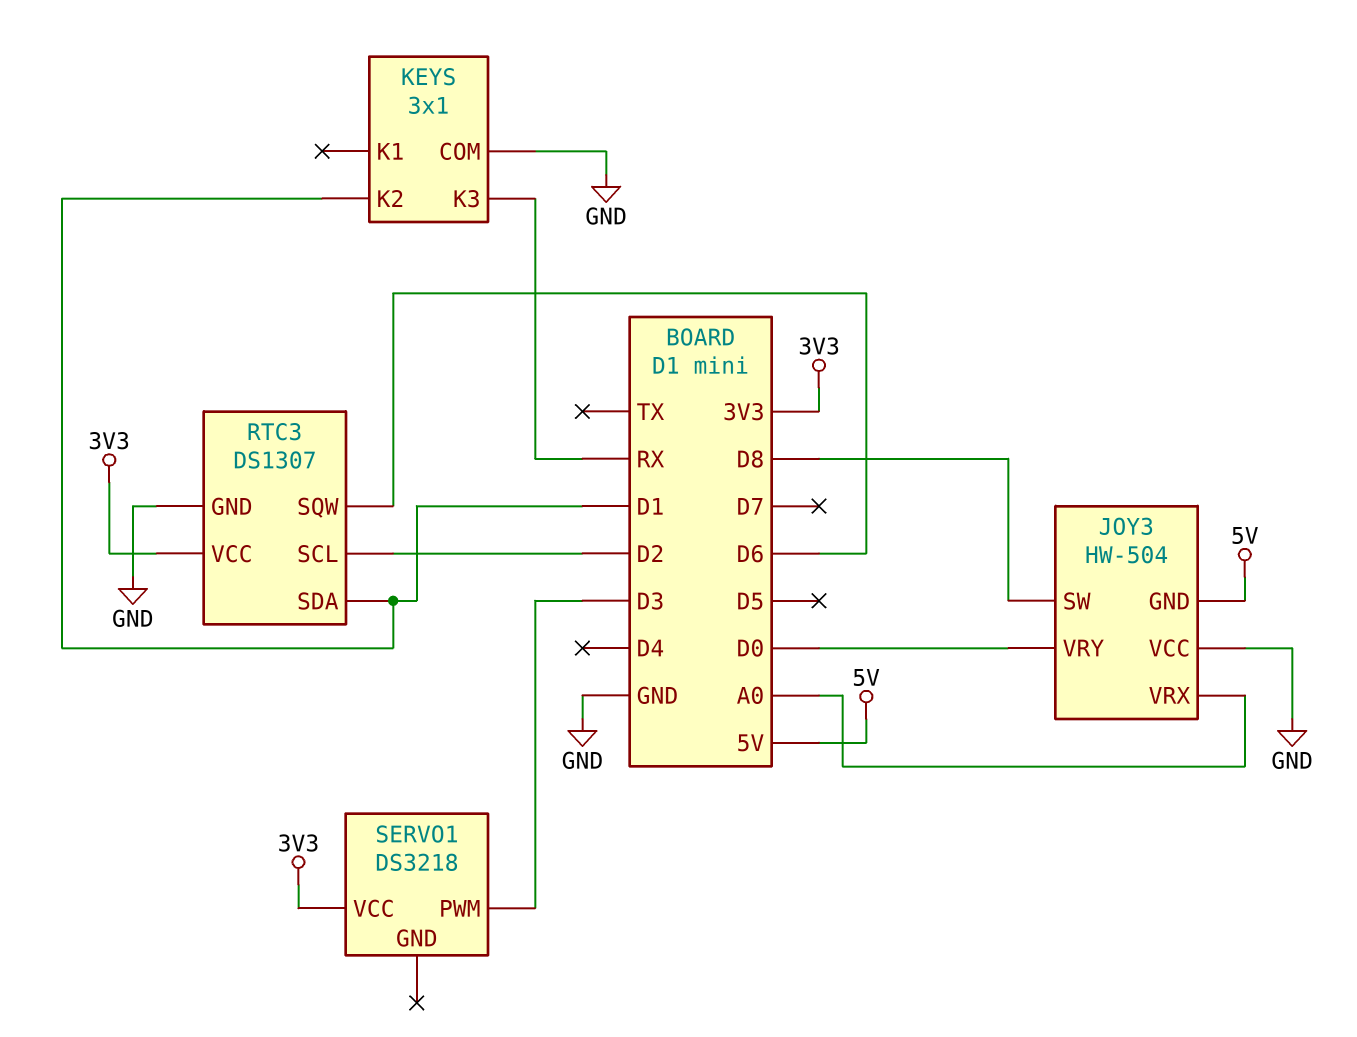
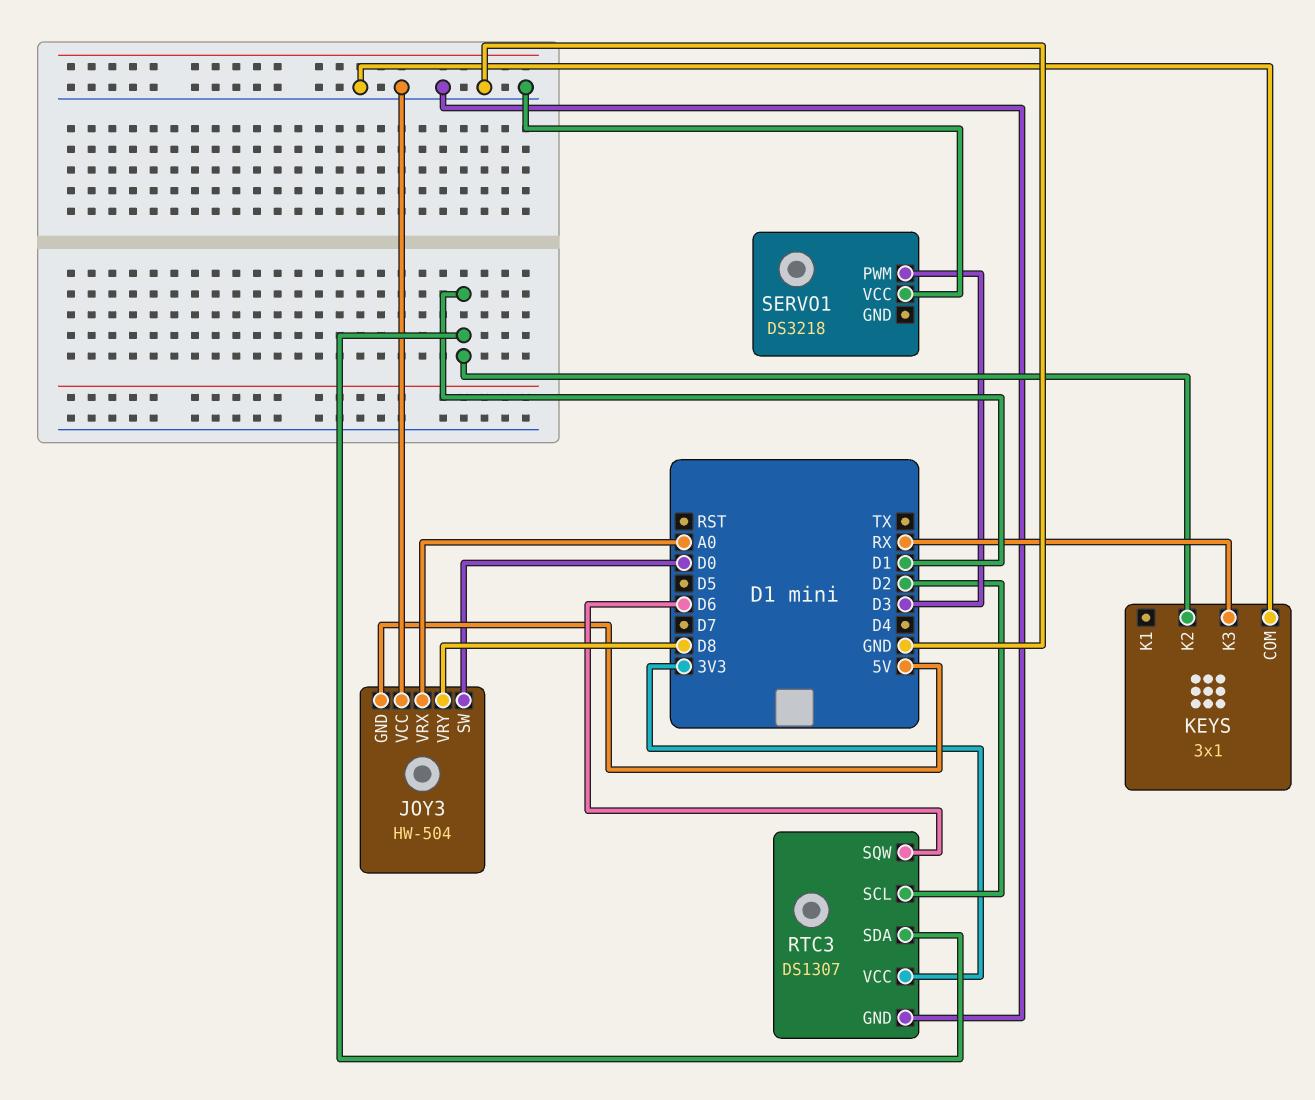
JOY3 pin SW: D8 -> D0
JOY3 pin VRY: D0 -> D8
SERVO1 pin VCC: 3V3 -> GND

